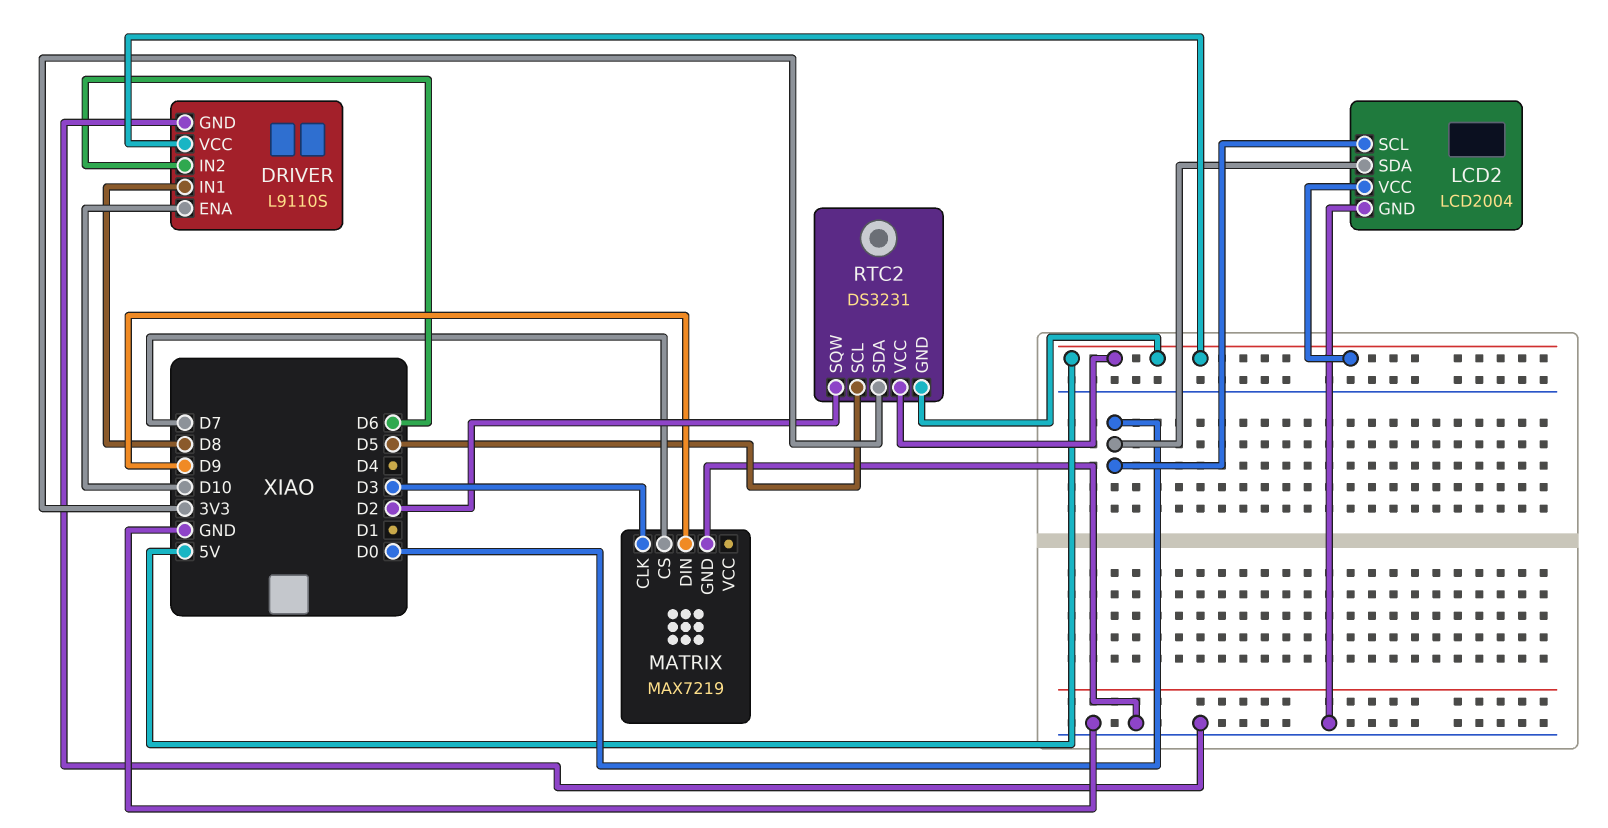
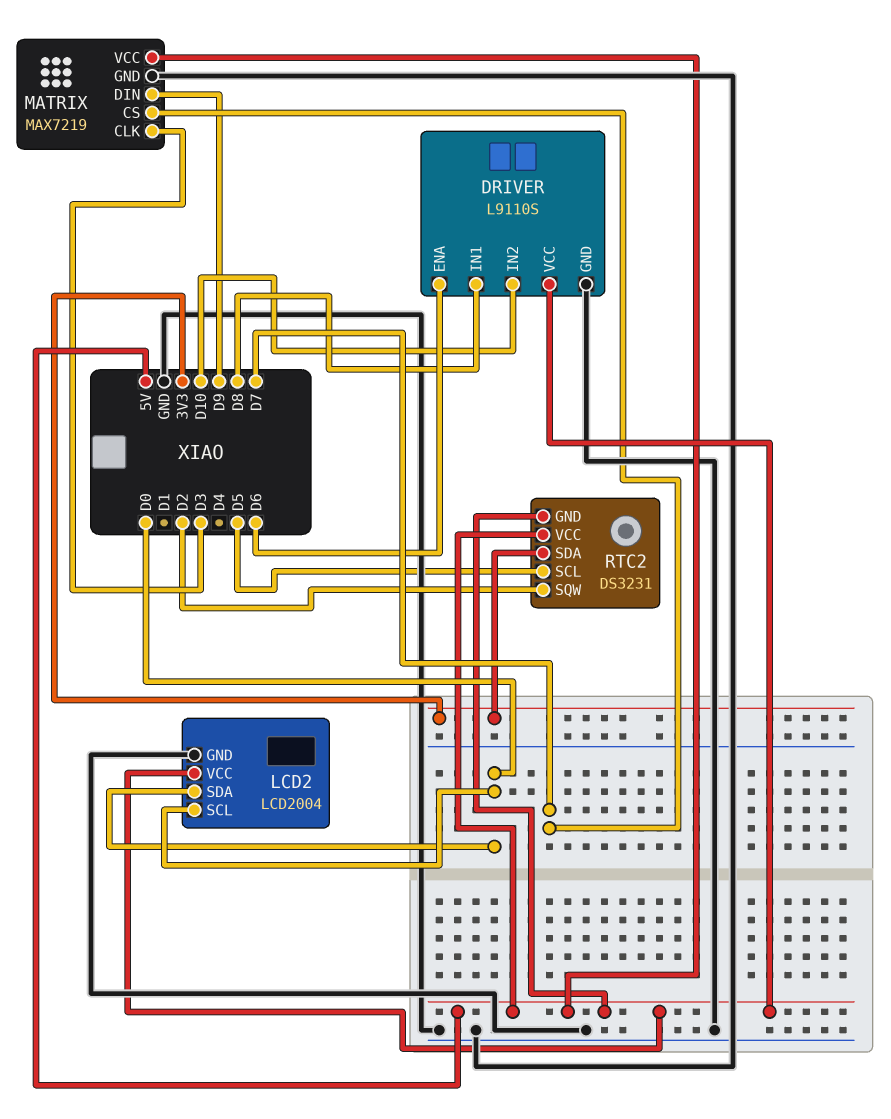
DRIVER pin ENA: D10 -> D6
DRIVER pin IN2: D6 -> D10
MATRIX pin VCC: none -> 5V

